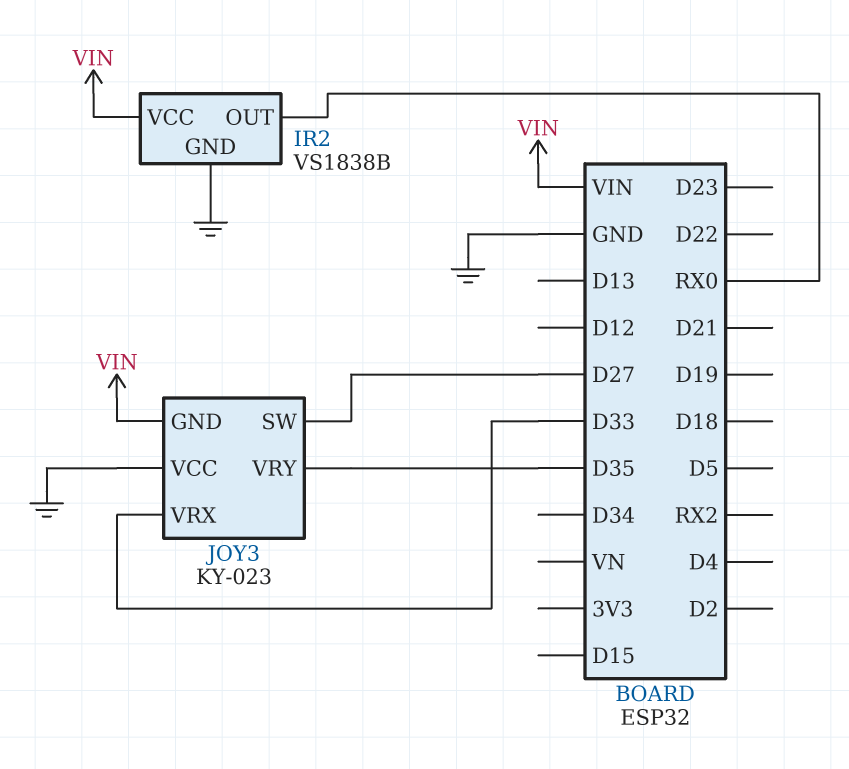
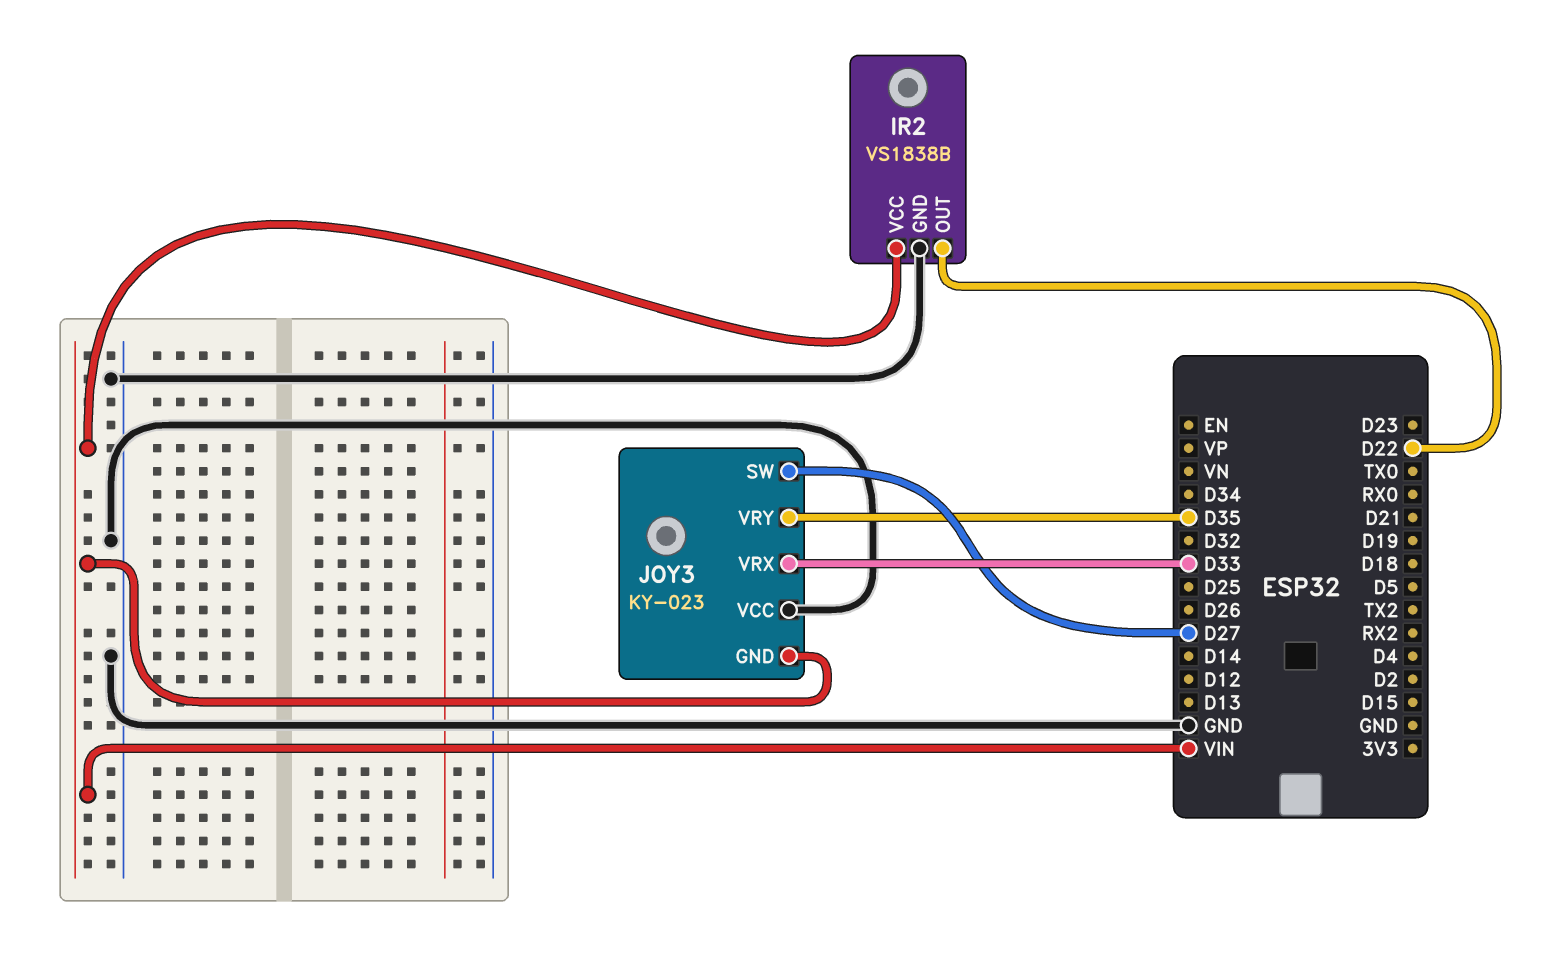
IR2 pin OUT: RX0 -> D22

